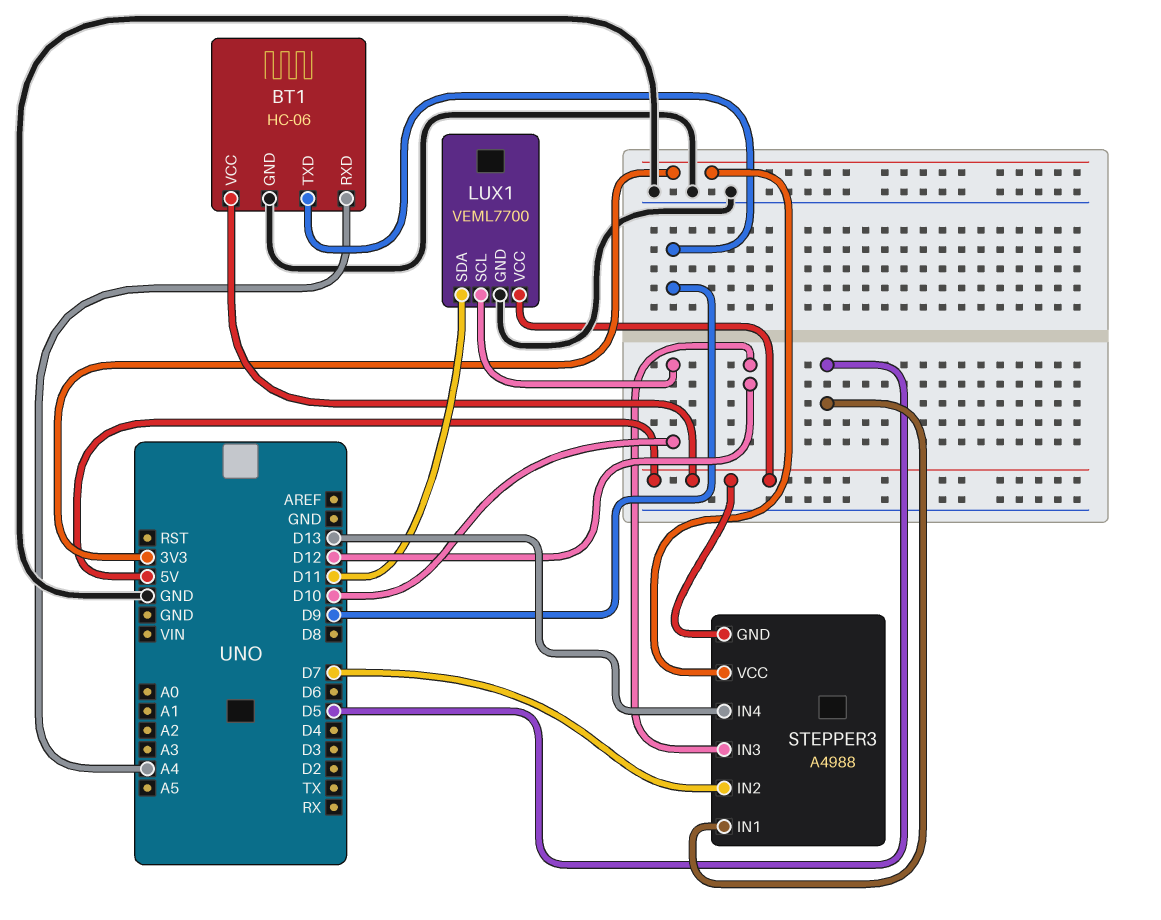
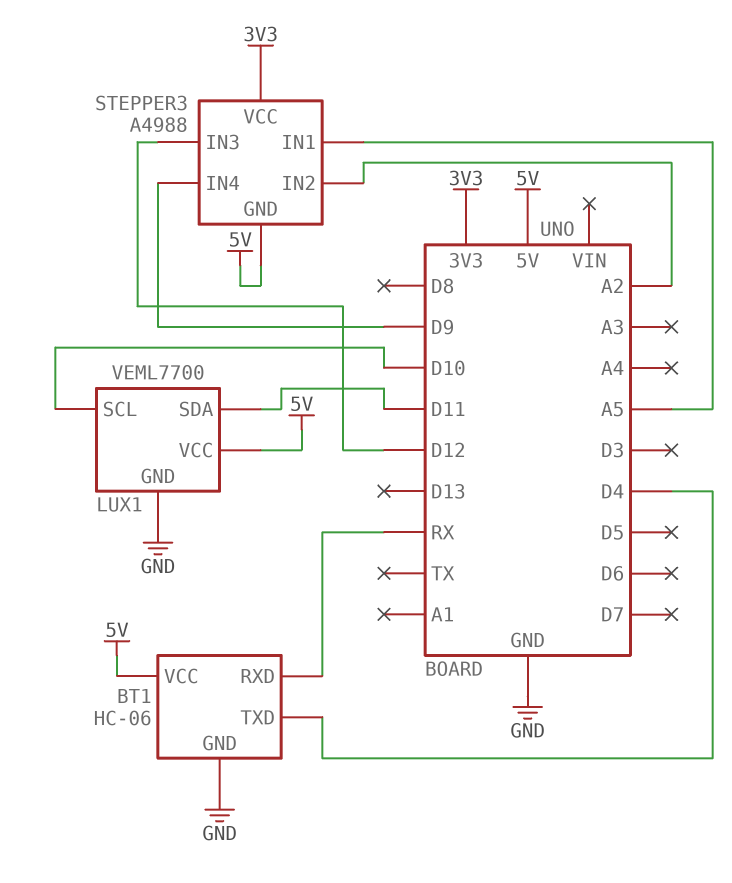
BT1 pin RXD: A4 -> RX
BT1 pin TXD: D9 -> D4
STEPPER3 pin IN1: D5 -> A5
STEPPER3 pin IN2: D7 -> A2
STEPPER3 pin IN4: D13 -> D9

